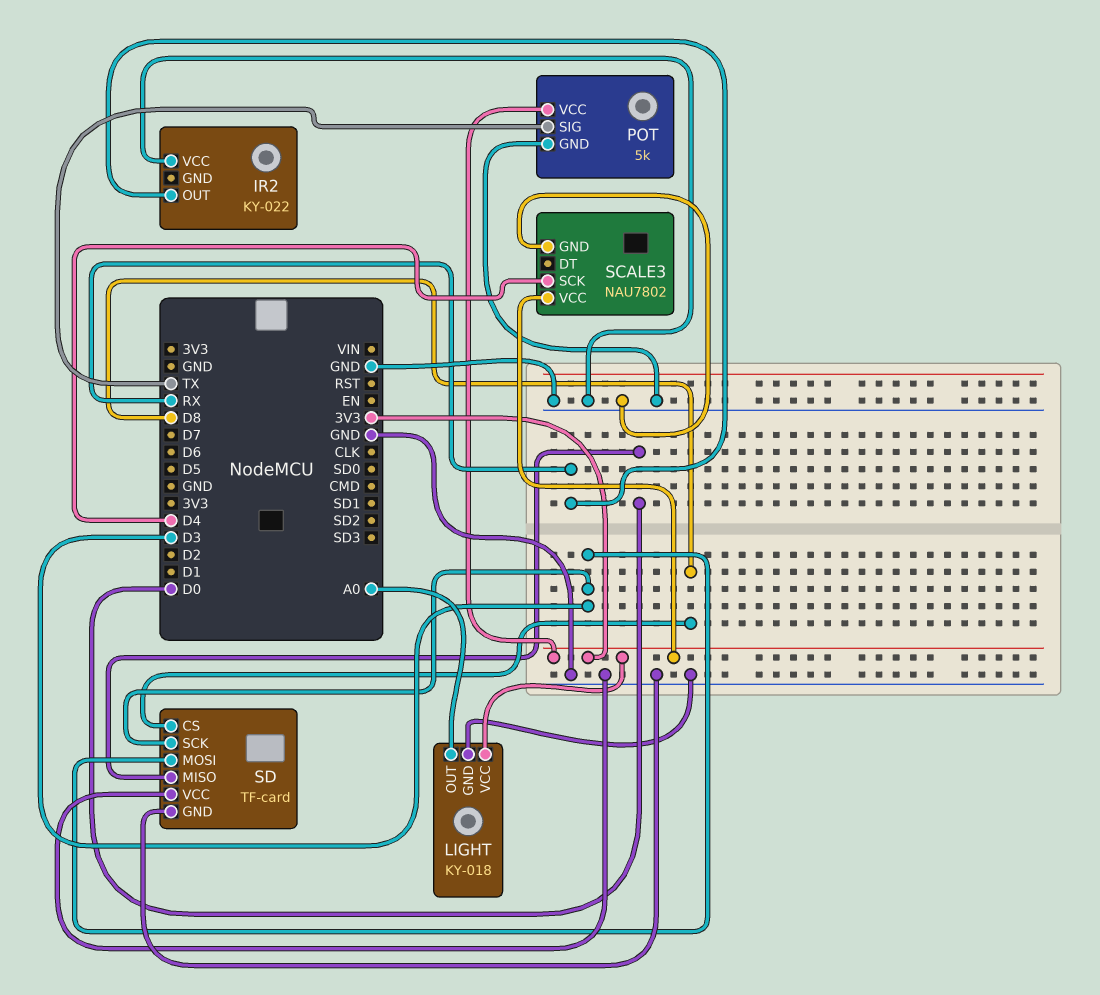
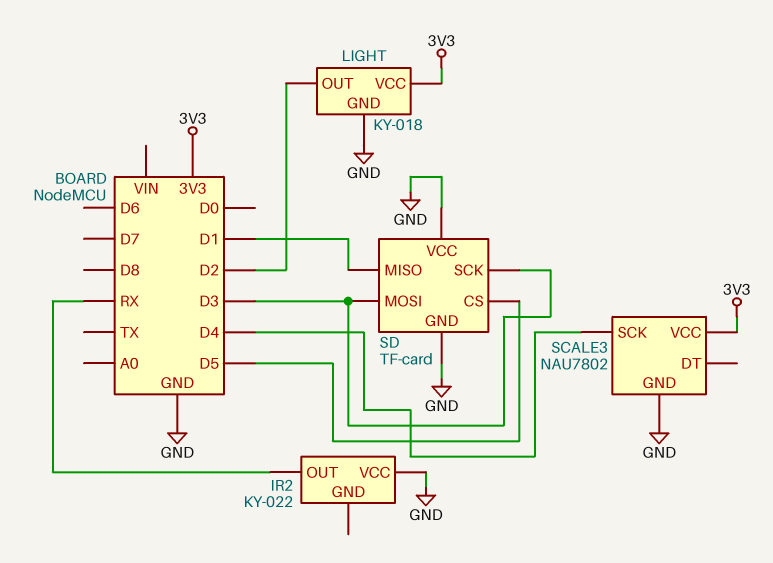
LIGHT pin OUT: A0 -> D2
POT: 5k -> none
POT pin GND: GND -> none
POT pin SIG: TX -> none
POT pin VCC: 3V3 -> none
SD pin CS: D8 -> D5
SD pin MISO: D0 -> D1

